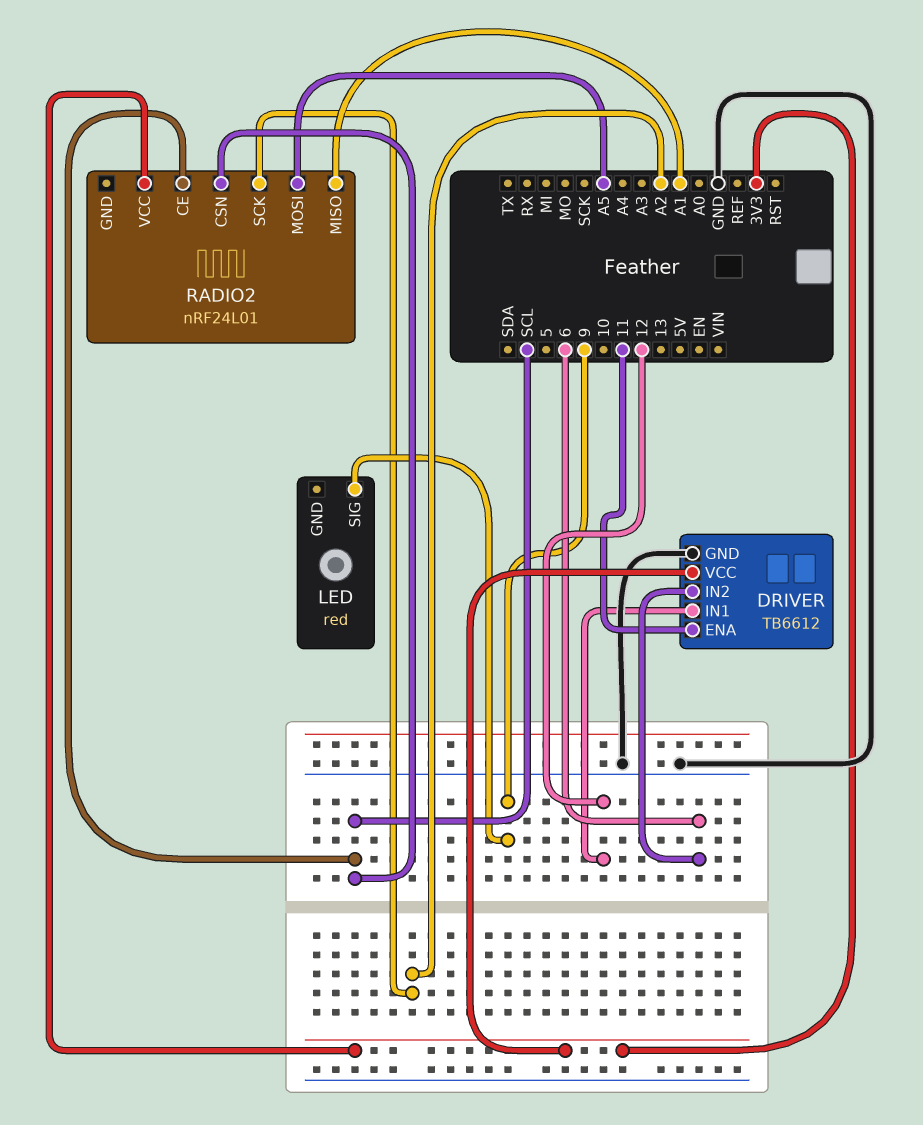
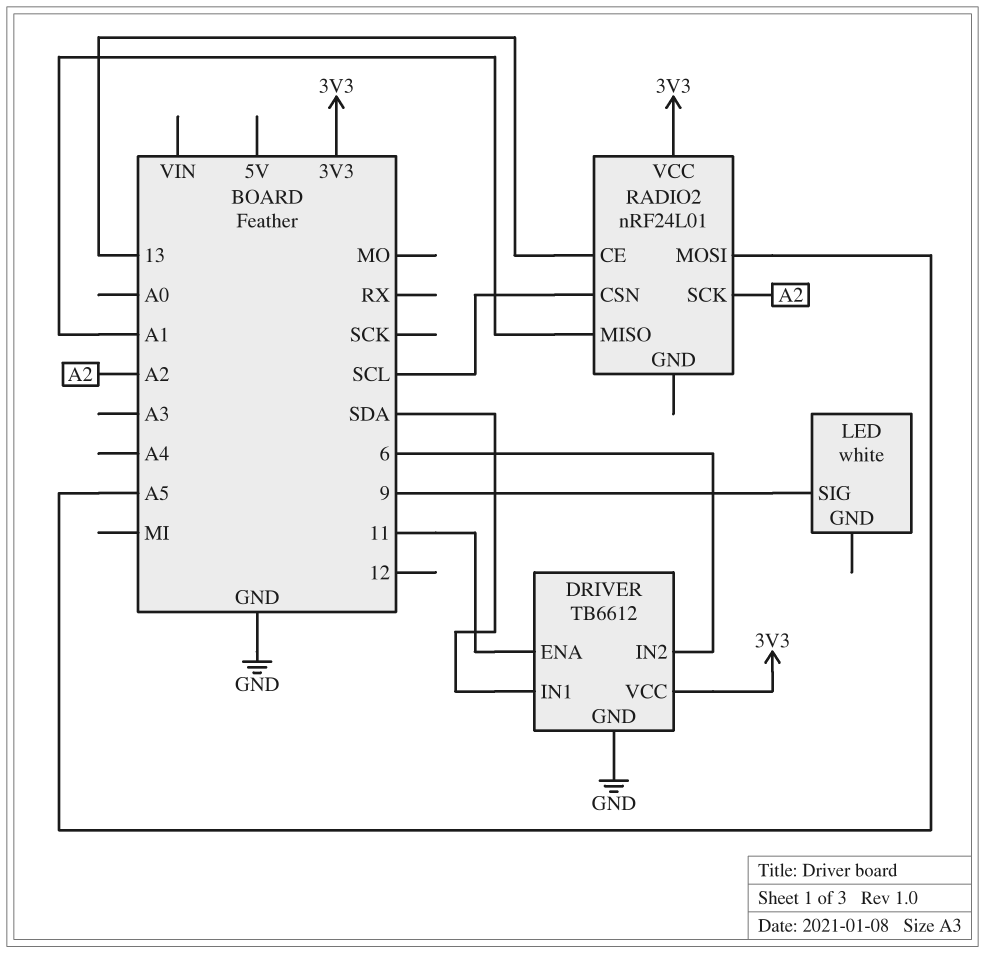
DRIVER pin IN1: 12 -> SDA
LED: red -> white
RADIO2 pin CE: SCL -> 13

